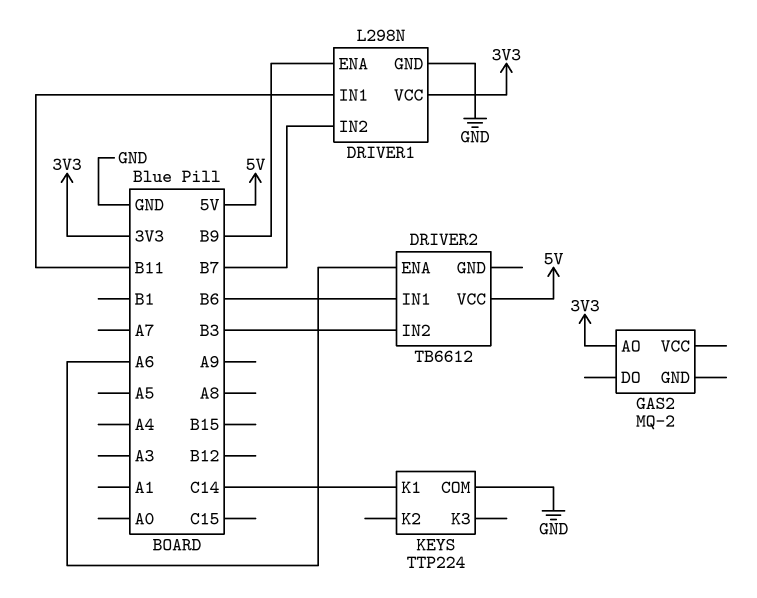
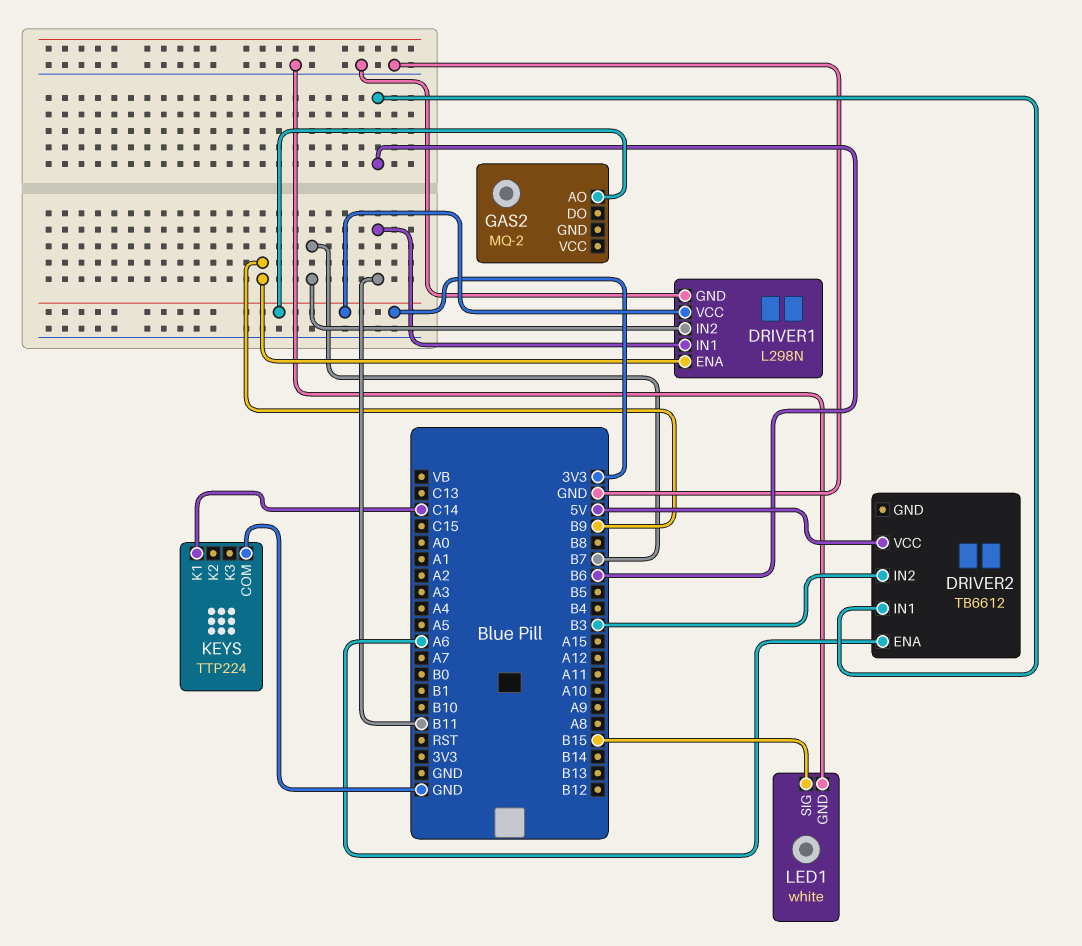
LED1: none -> white
LED1 pin GND: none -> GND
LED1 pin SIG: none -> B15

